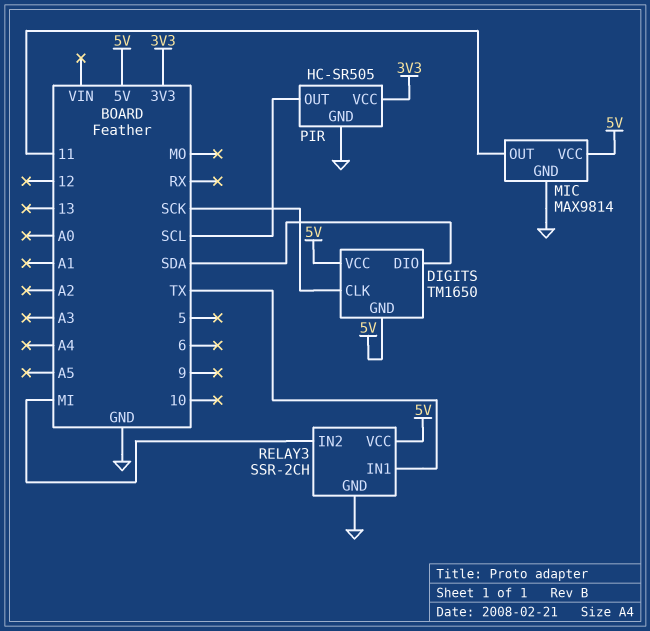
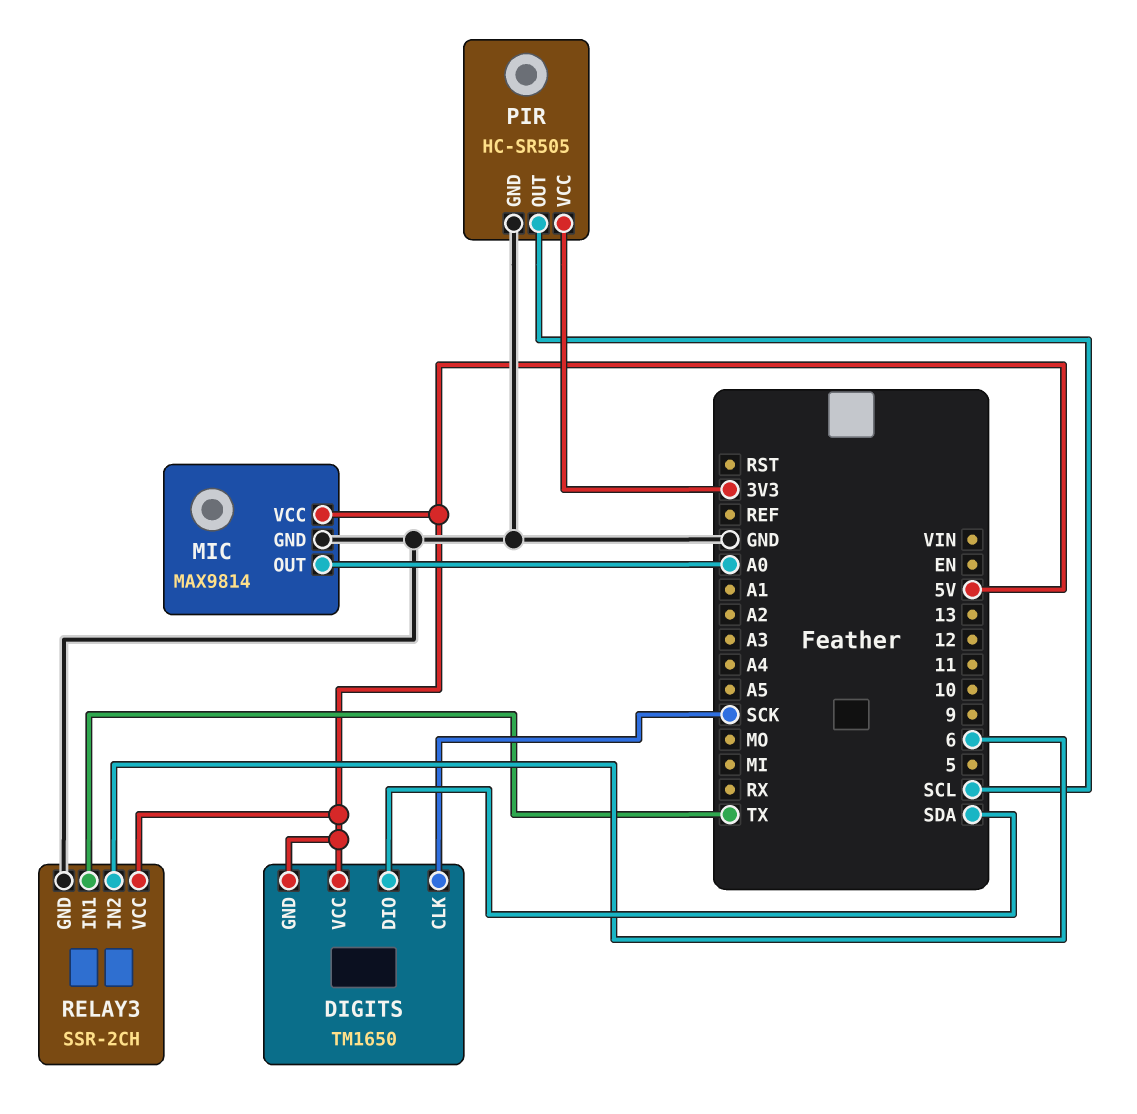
MIC pin OUT: 11 -> A0
RELAY3 pin IN2: MI -> 6

